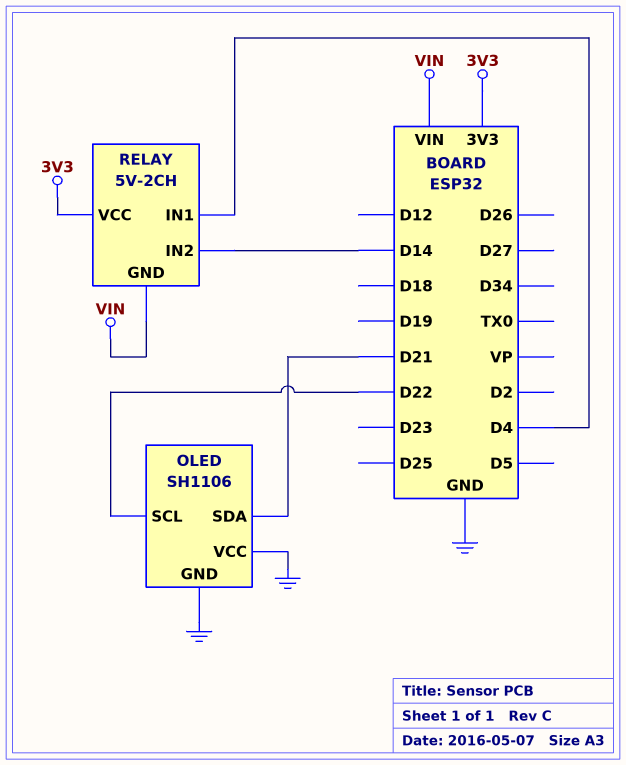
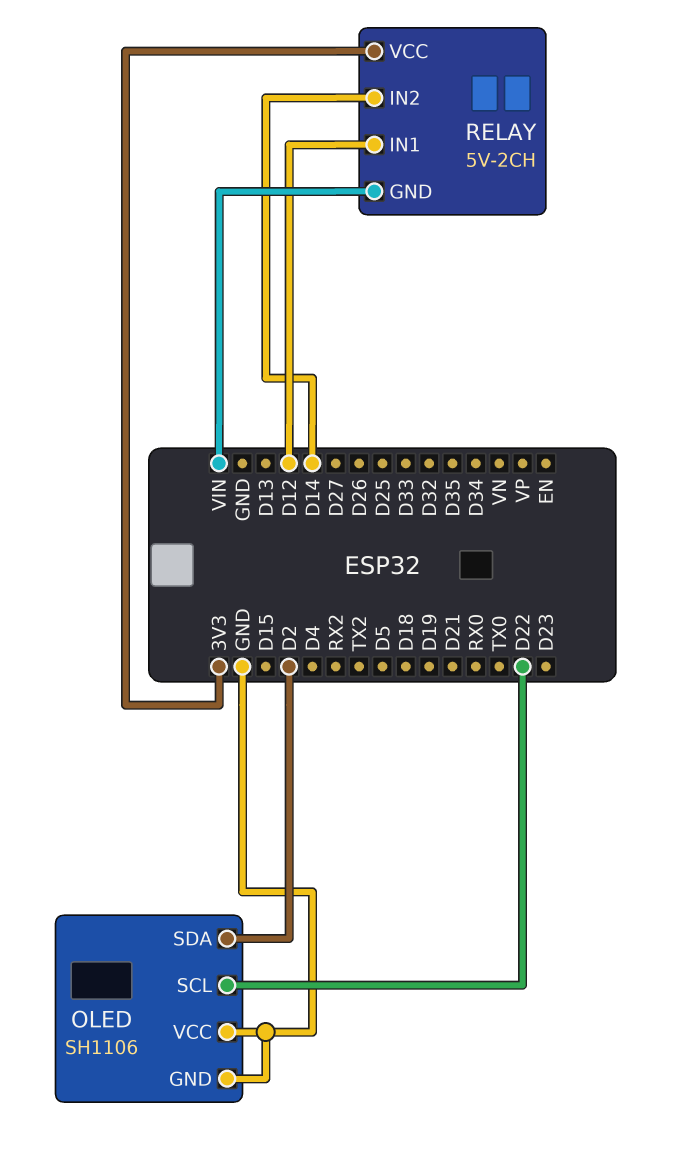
OLED pin SDA: D21 -> D2
RELAY pin IN1: D4 -> D12

